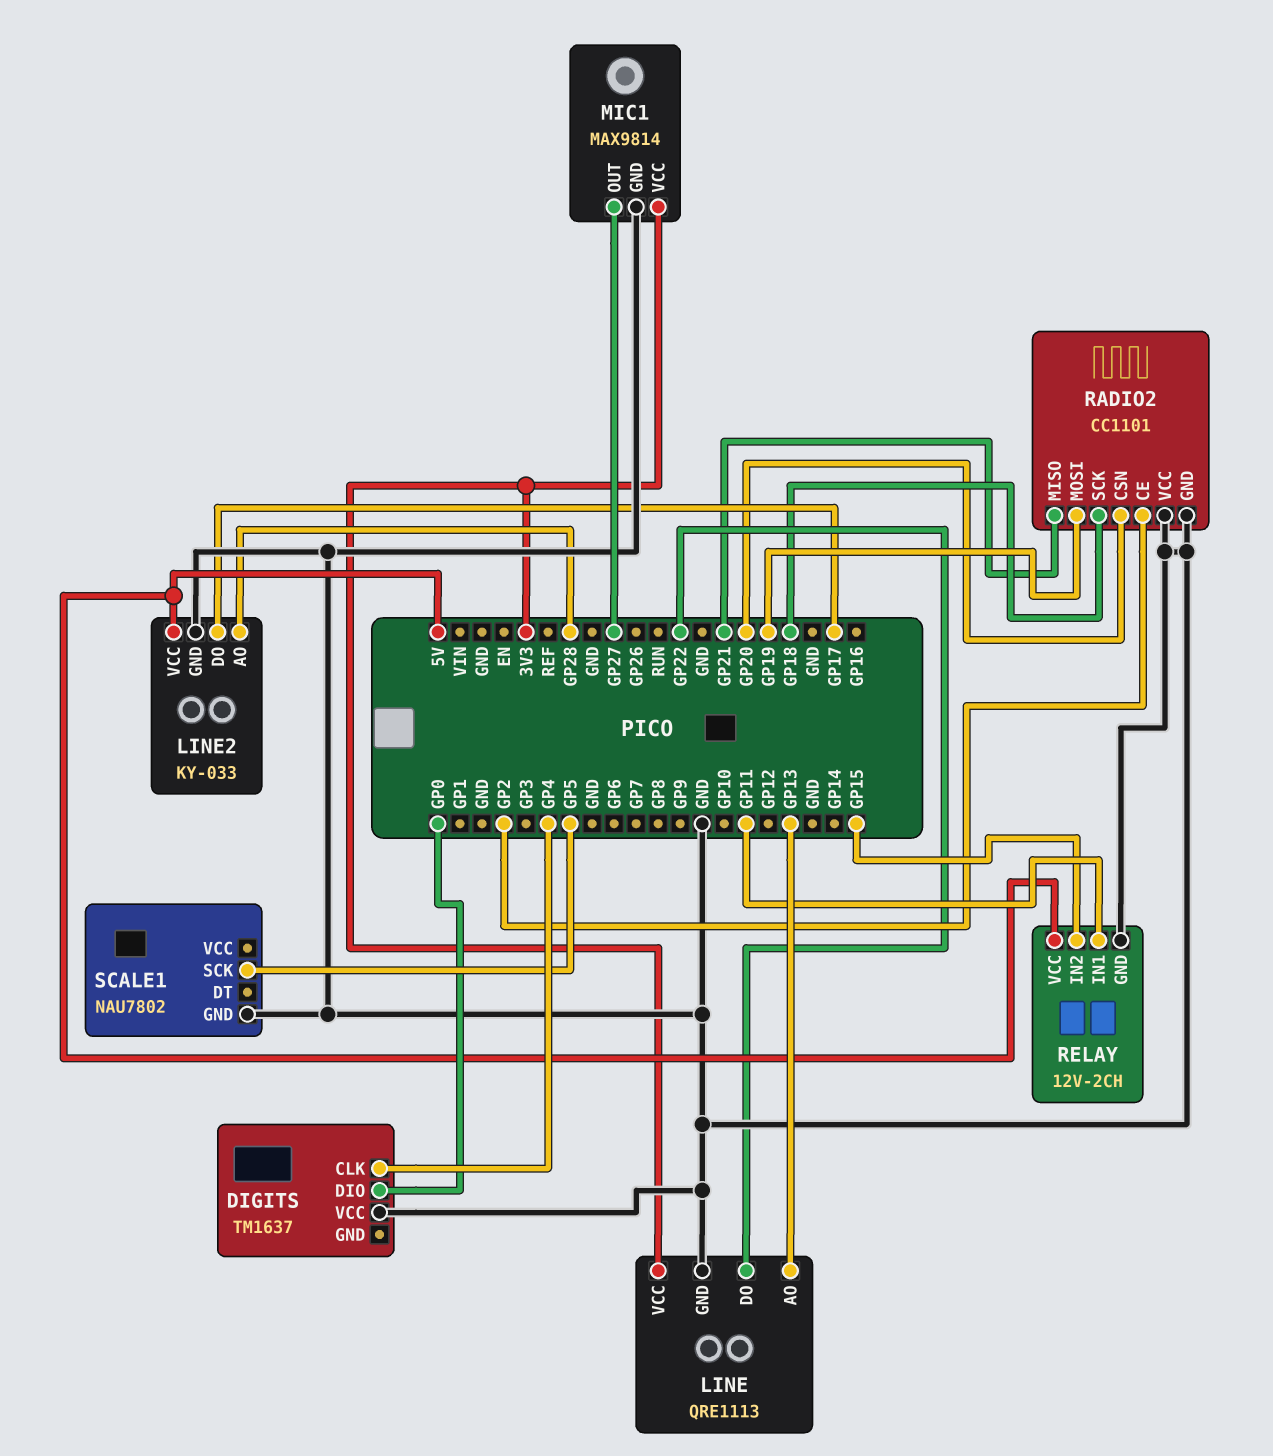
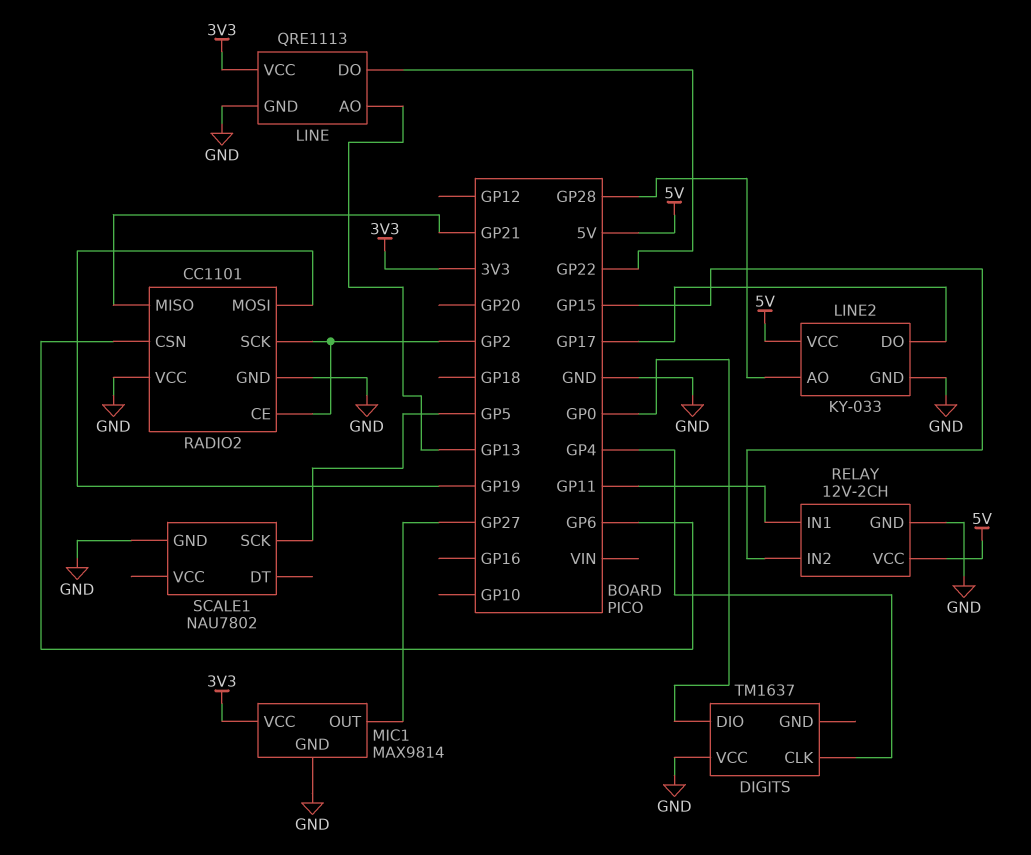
RADIO2 pin CSN: GP20 -> GP6
RADIO2 pin SCK: GP18 -> GP2

